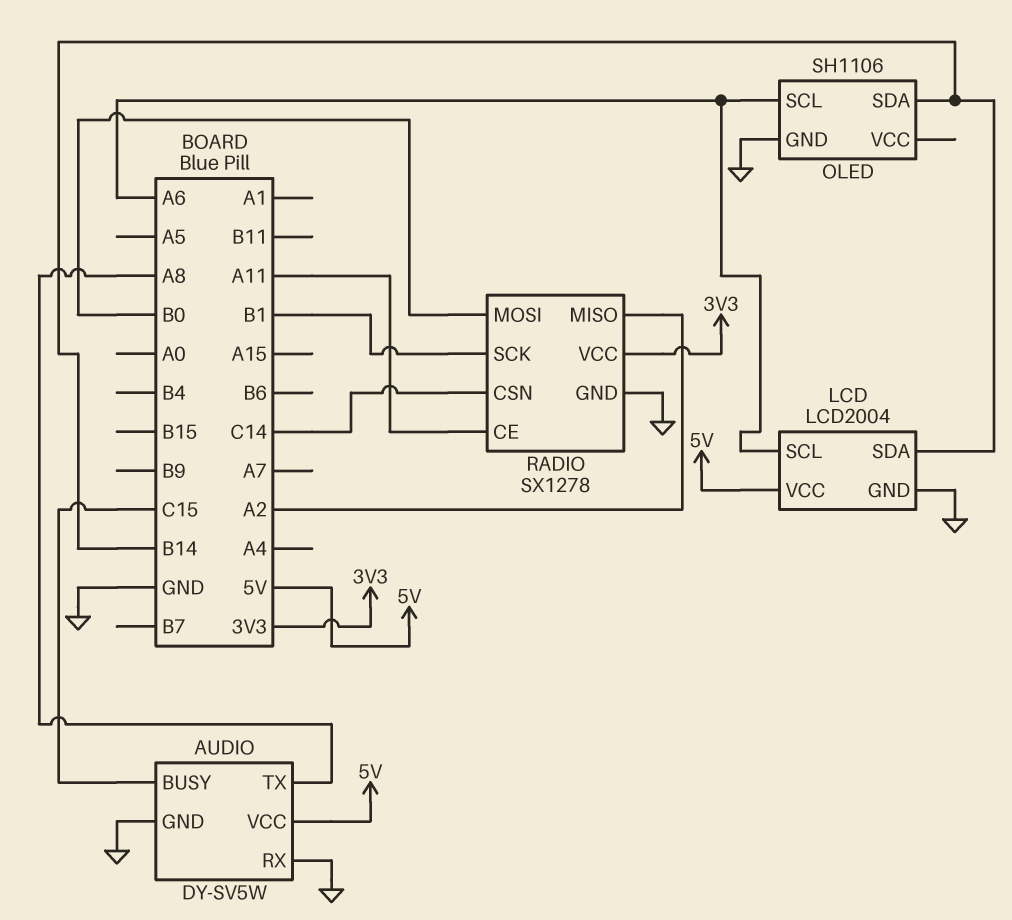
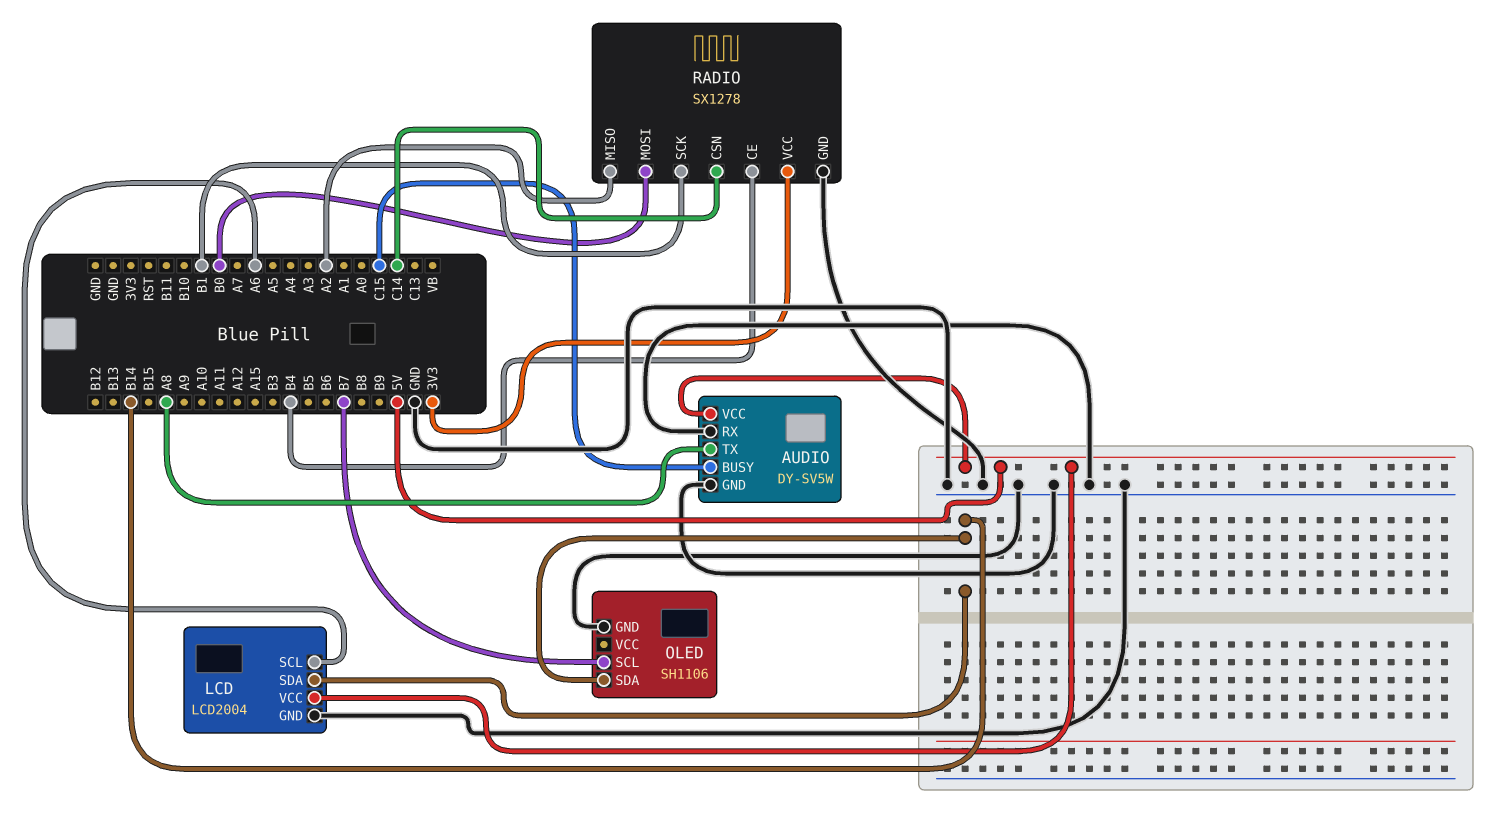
OLED pin SCL: A6 -> B7
RADIO pin CE: A11 -> B4

